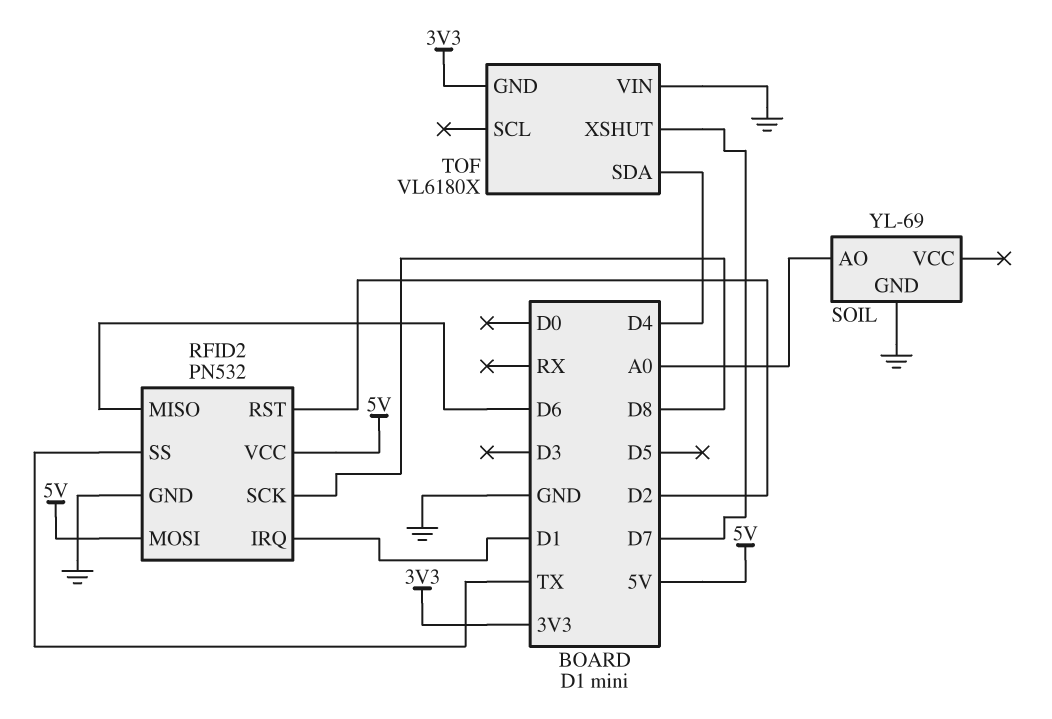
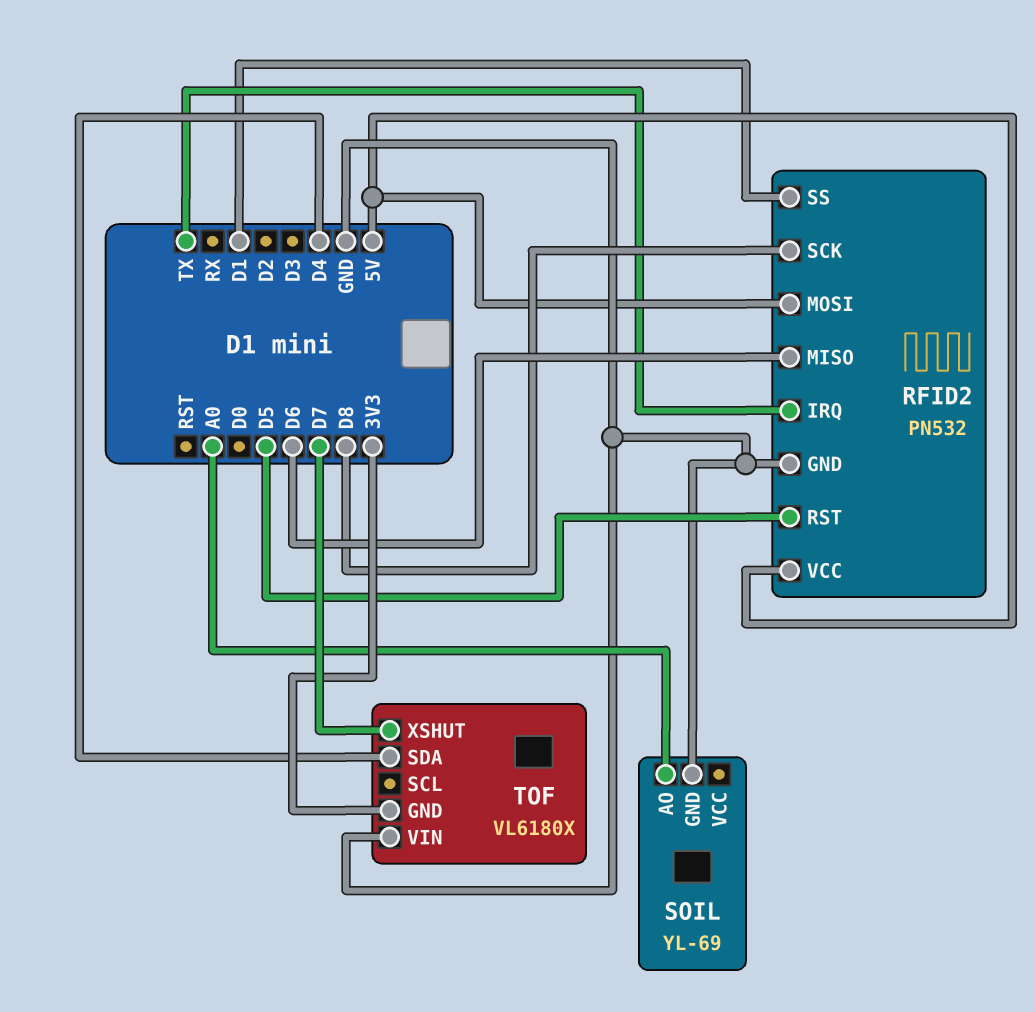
RFID2 pin IRQ: D1 -> TX
RFID2 pin RST: D2 -> D5
RFID2 pin SS: TX -> D1

